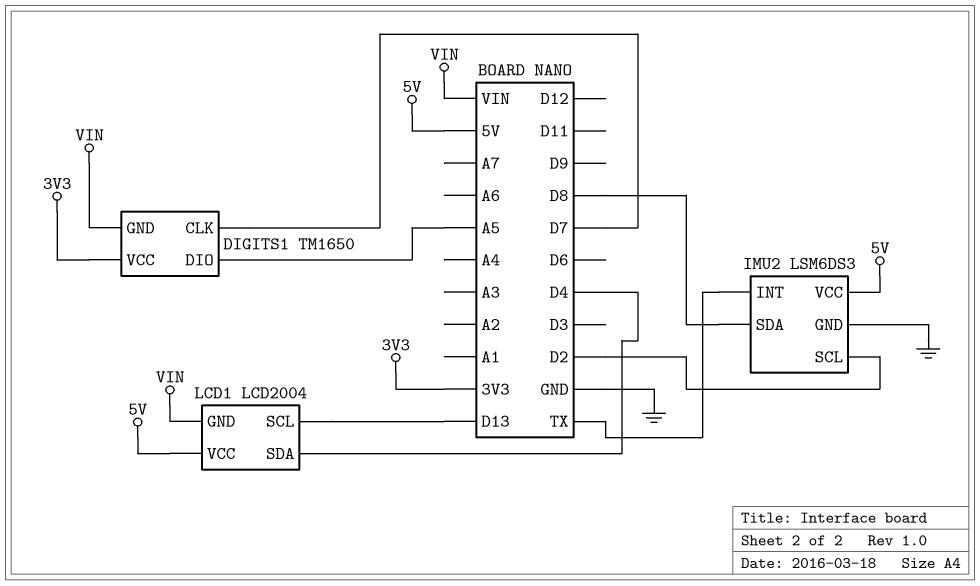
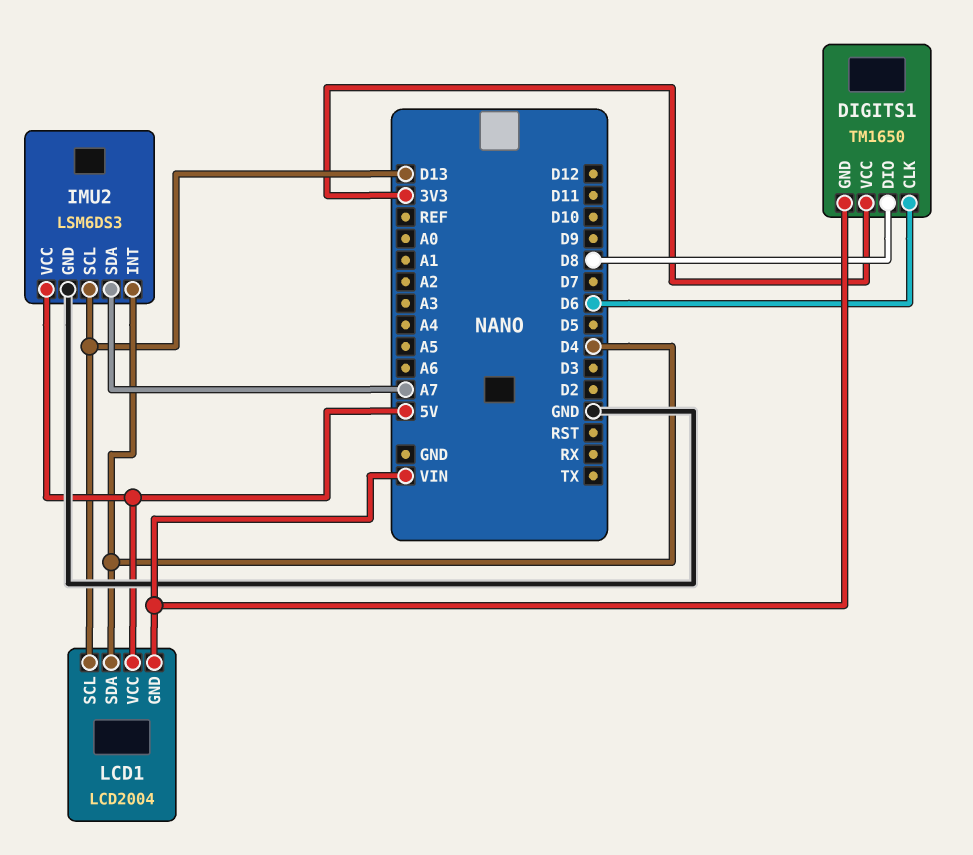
DIGITS1 pin CLK: D7 -> D6
DIGITS1 pin DIO: A5 -> D8
IMU2 pin INT: TX -> D4
IMU2 pin SCL: D2 -> D13
IMU2 pin SDA: D8 -> A7

